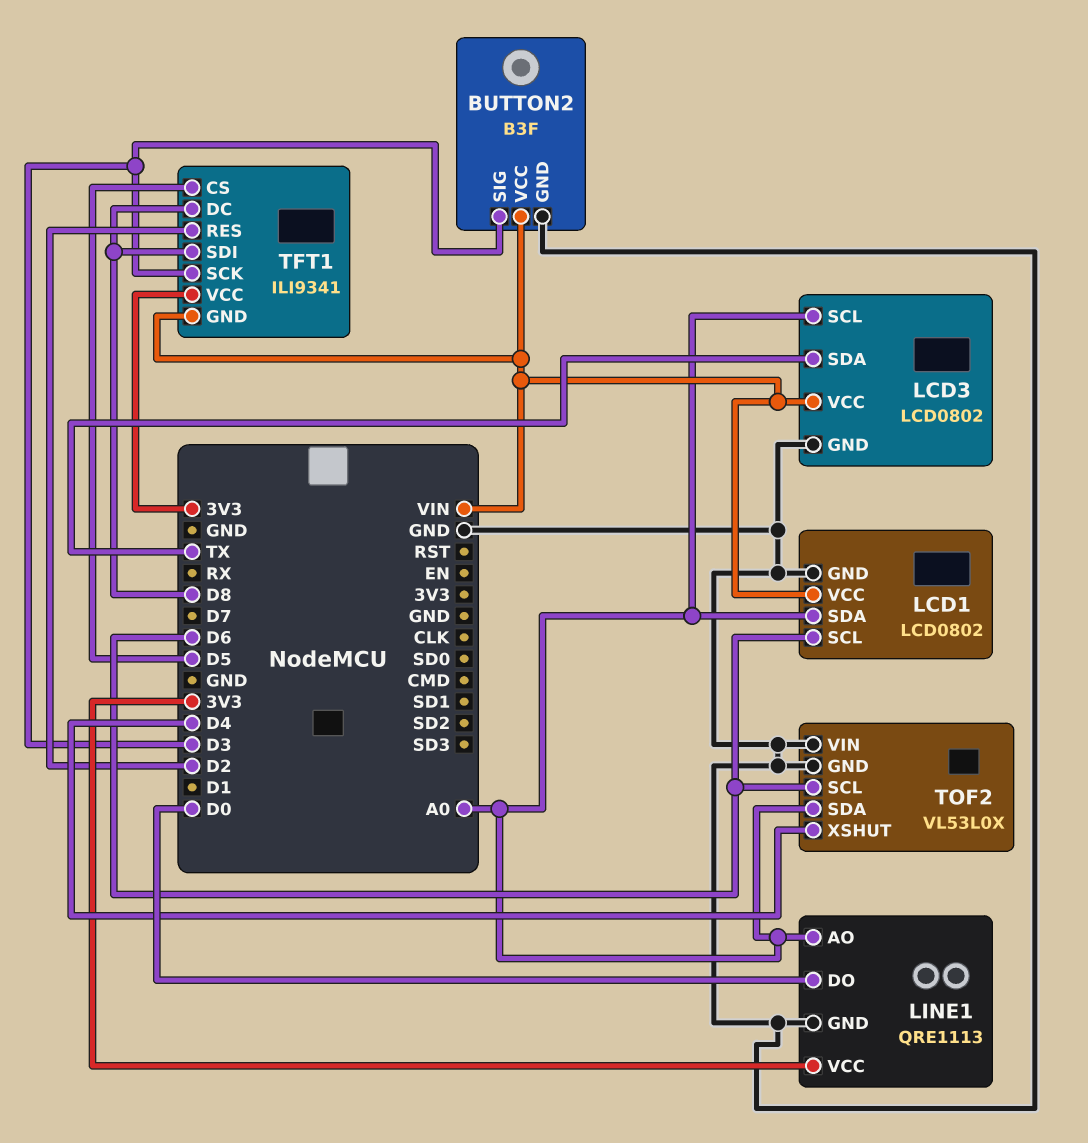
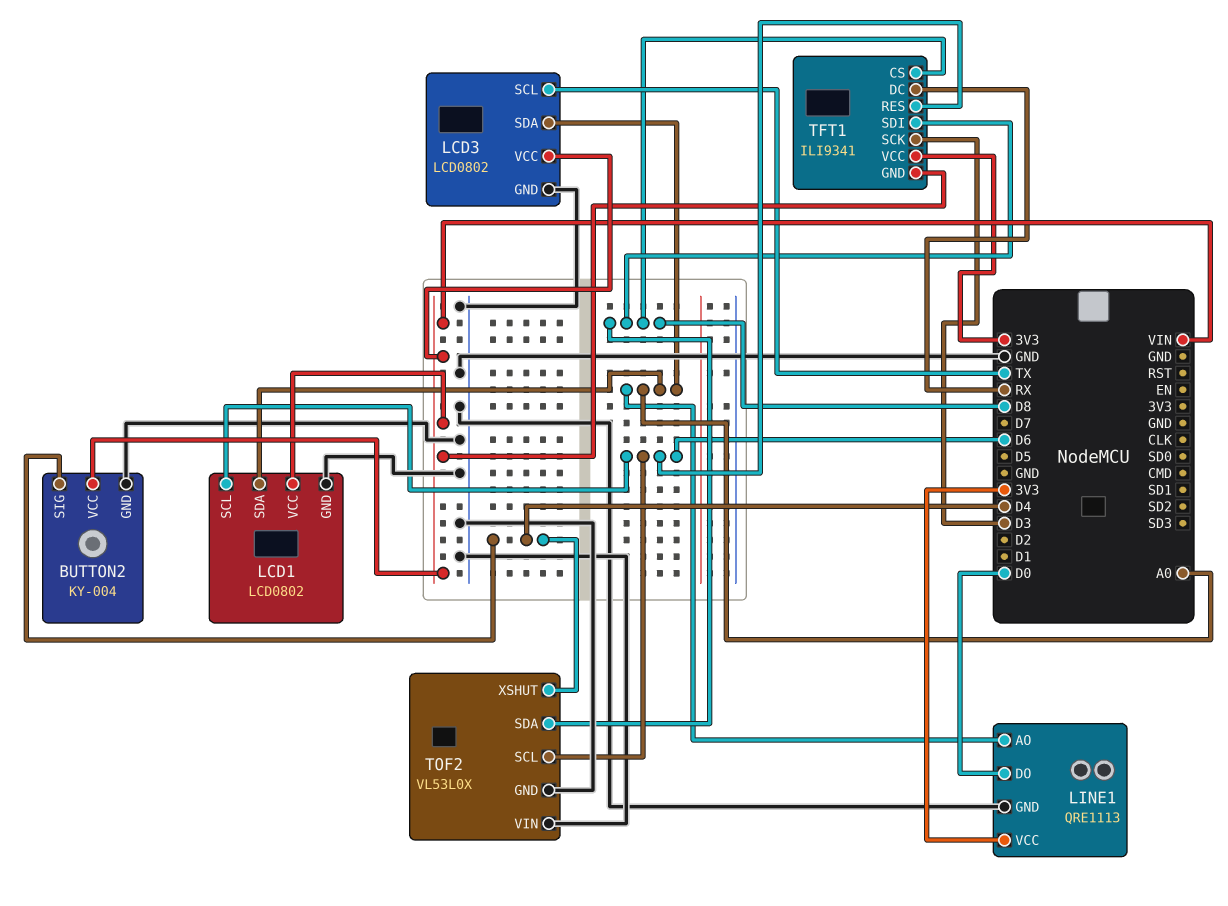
BUTTON2: B3F -> KY-004
BUTTON2 pin SIG: D3 -> D4
LCD3 pin SCL: A0 -> TX
LCD3 pin SDA: TX -> A0
TFT1 pin CS: D5 -> D8
TFT1 pin DC: D8 -> RX
TFT1 pin RES: D2 -> D6
TOF2 pin SDA: A0 -> D8

